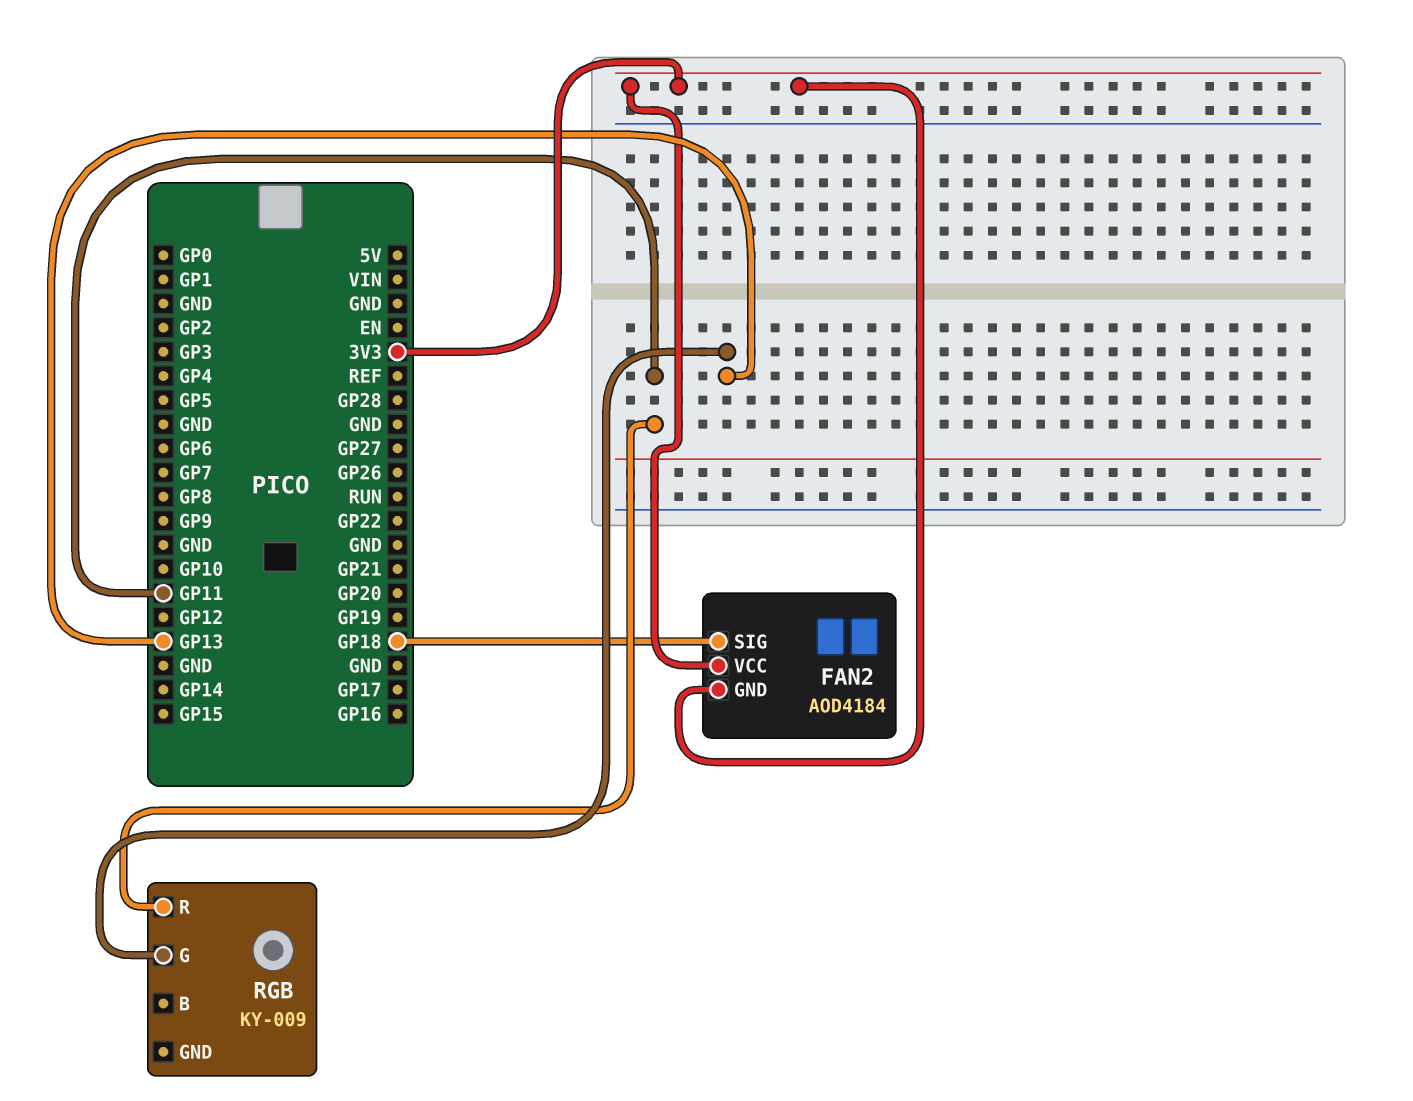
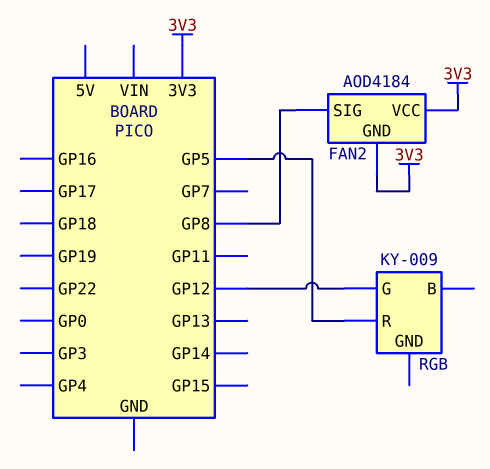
FAN2 pin SIG: GP18 -> GP8
RGB pin G: GP13 -> GP12
RGB pin R: GP11 -> GP5

